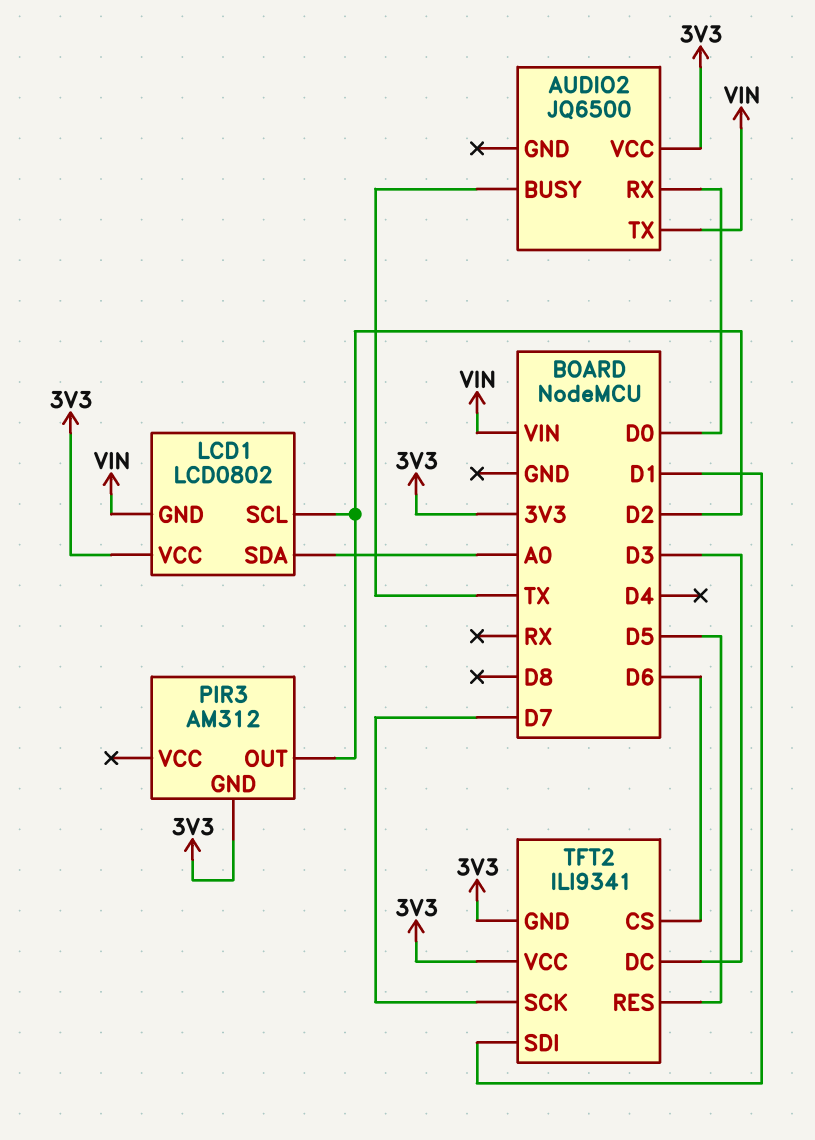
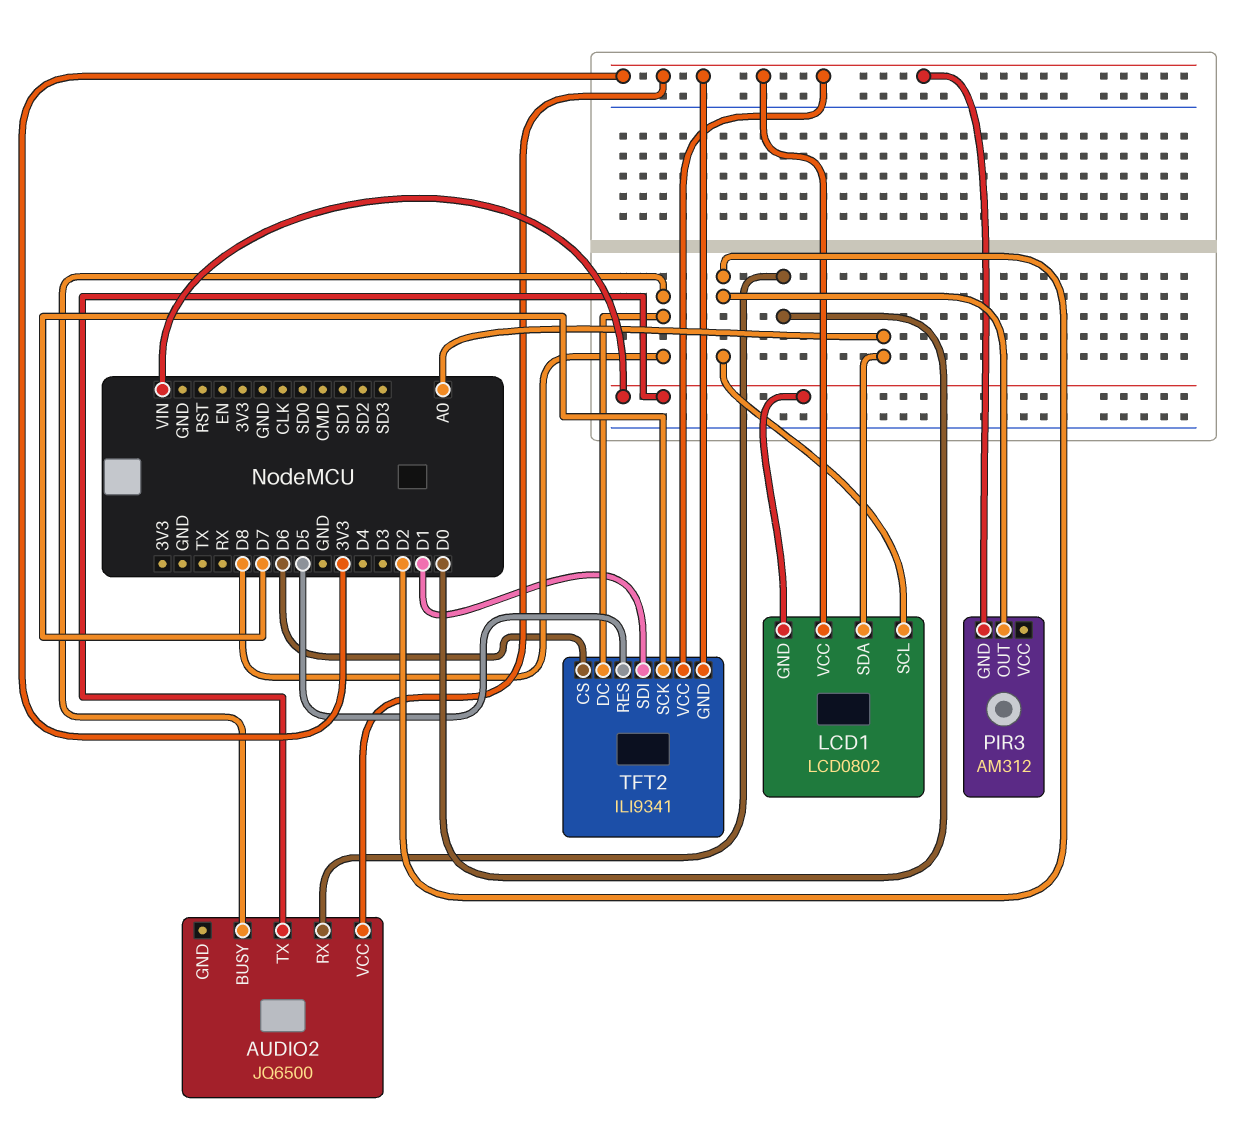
AUDIO2 pin BUSY: TX -> D8
TFT2 pin DC: D3 -> D8

